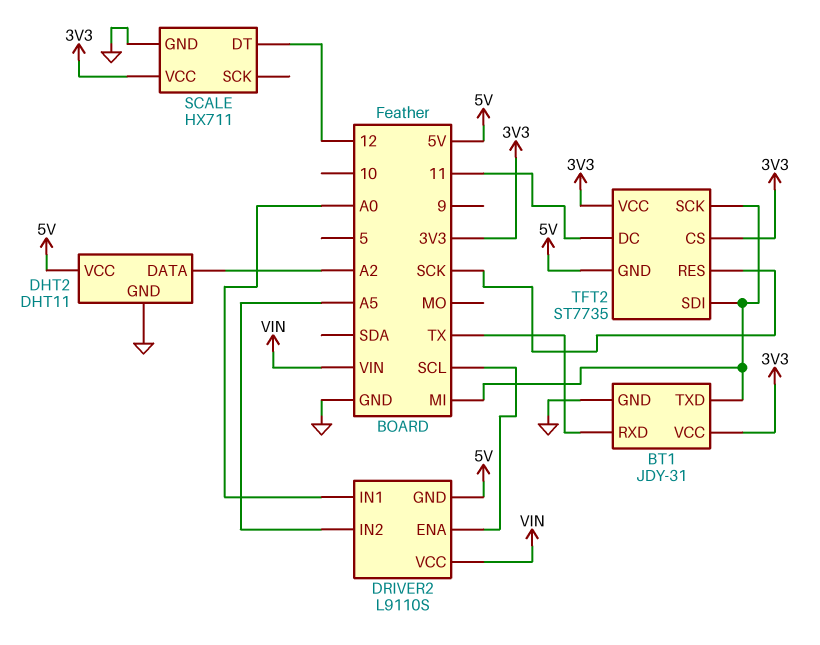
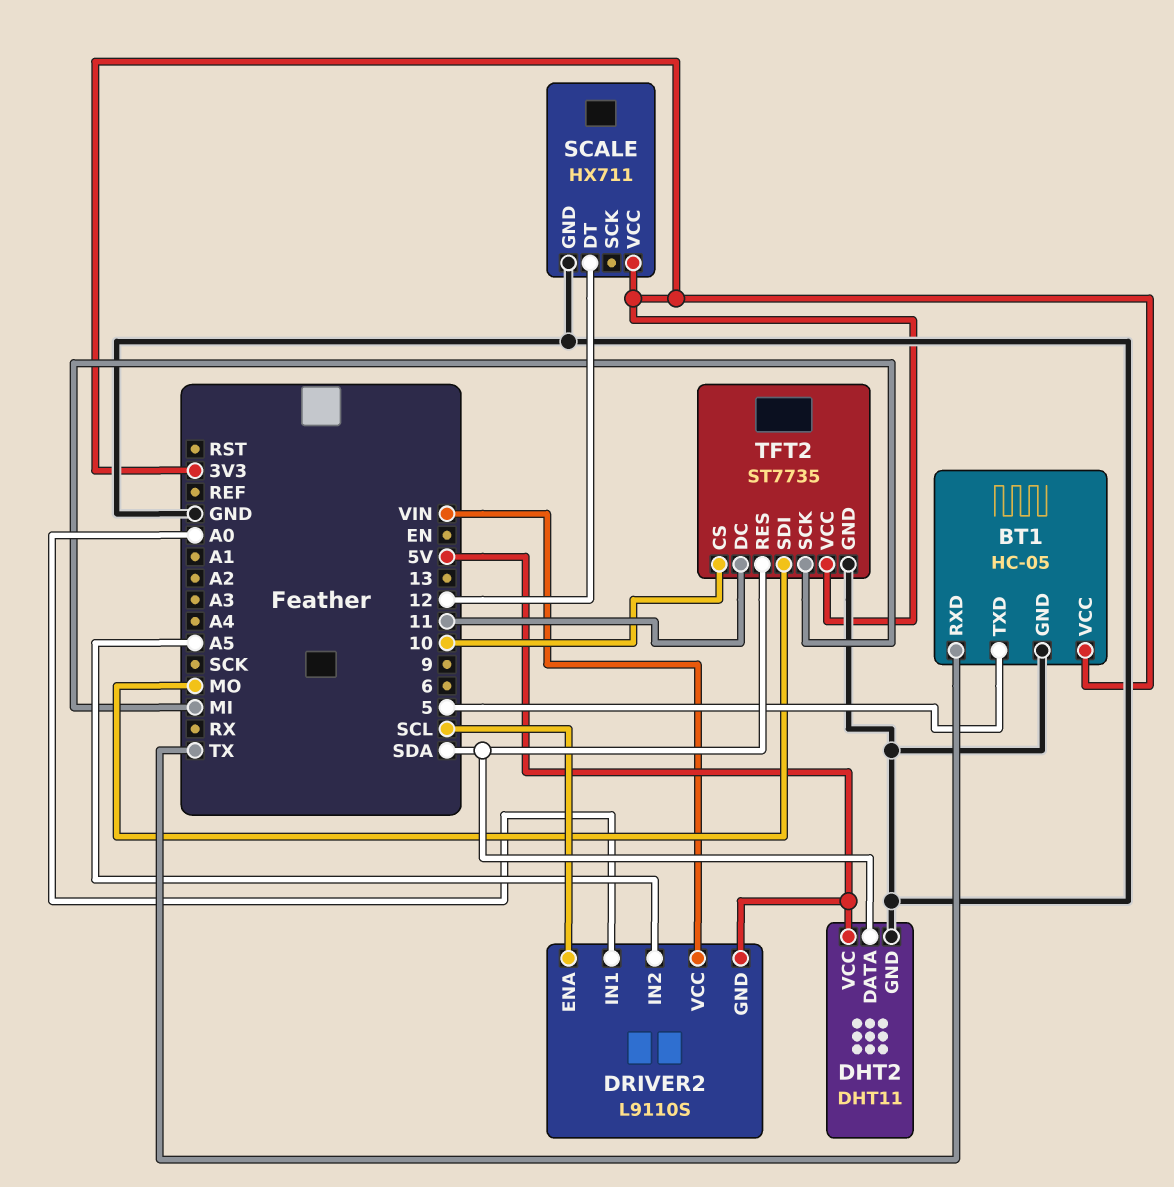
BT1: JDY-31 -> HC-05
BT1 pin TXD: MI -> 5
DHT2 pin DATA: A2 -> SDA
TFT2 pin CS: 3V3 -> 10
TFT2 pin GND: 5V -> GND
TFT2 pin RES: SCK -> SDA
TFT2 pin SDI: MI -> MO

